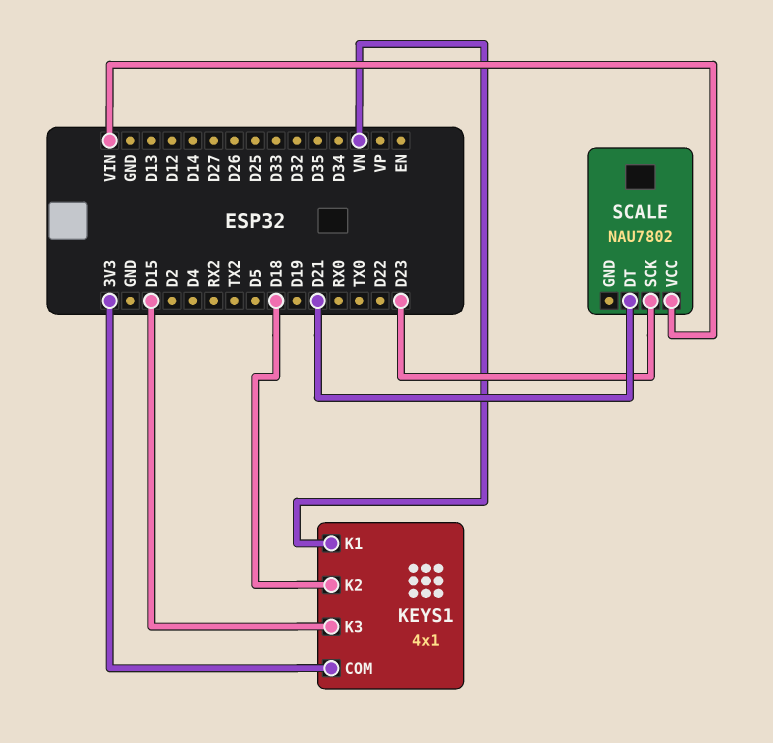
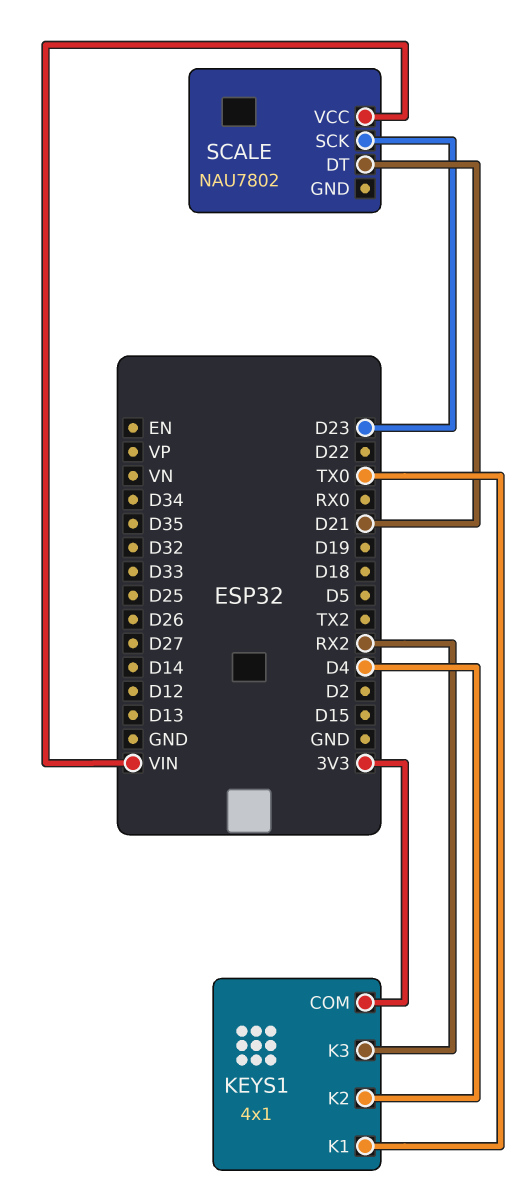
KEYS1 pin K1: VN -> TX0
KEYS1 pin K2: D18 -> D4
KEYS1 pin K3: D15 -> RX2

